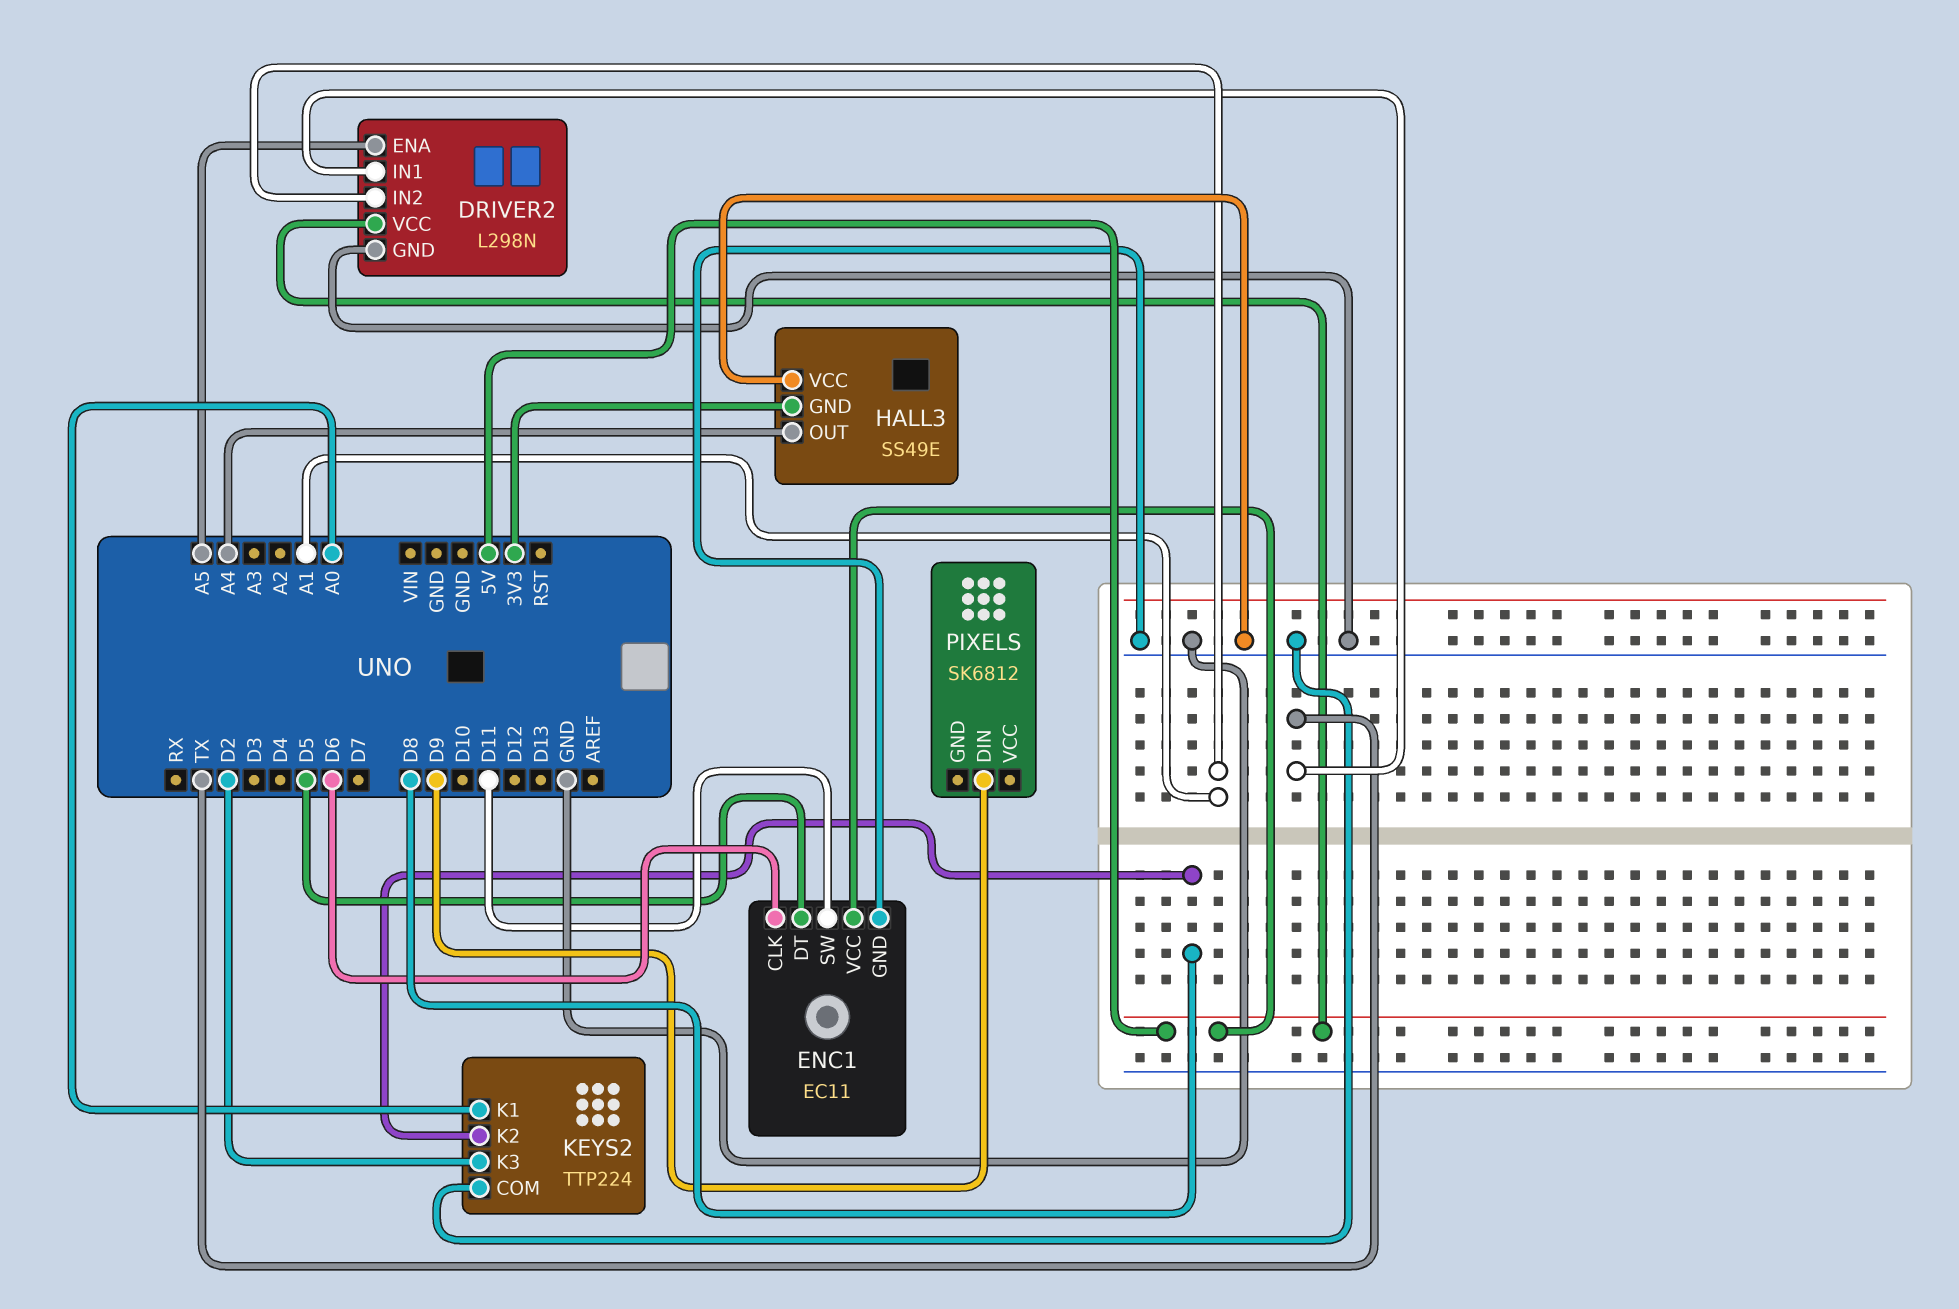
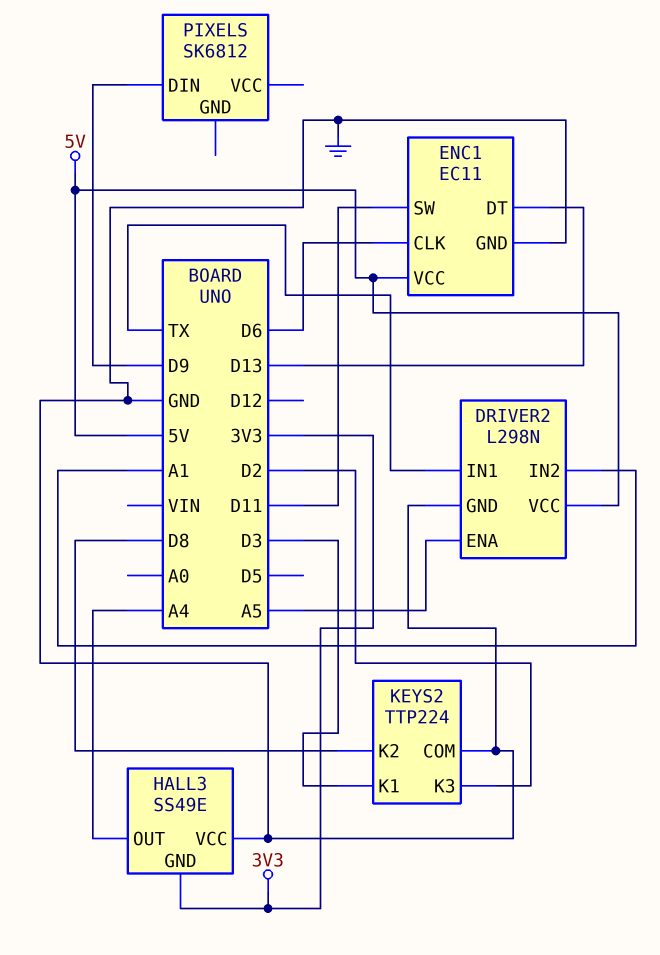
ENC1 pin DT: D5 -> D13
KEYS2 pin K1: A0 -> D3

